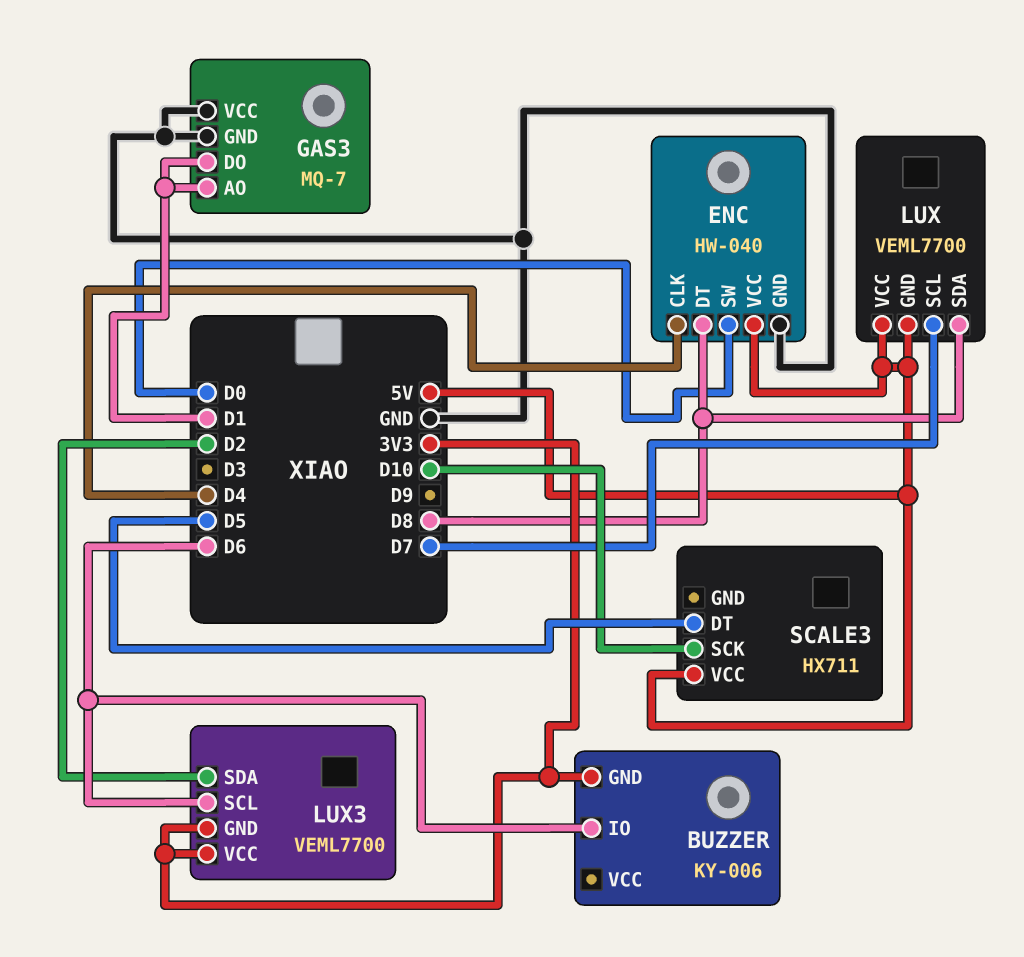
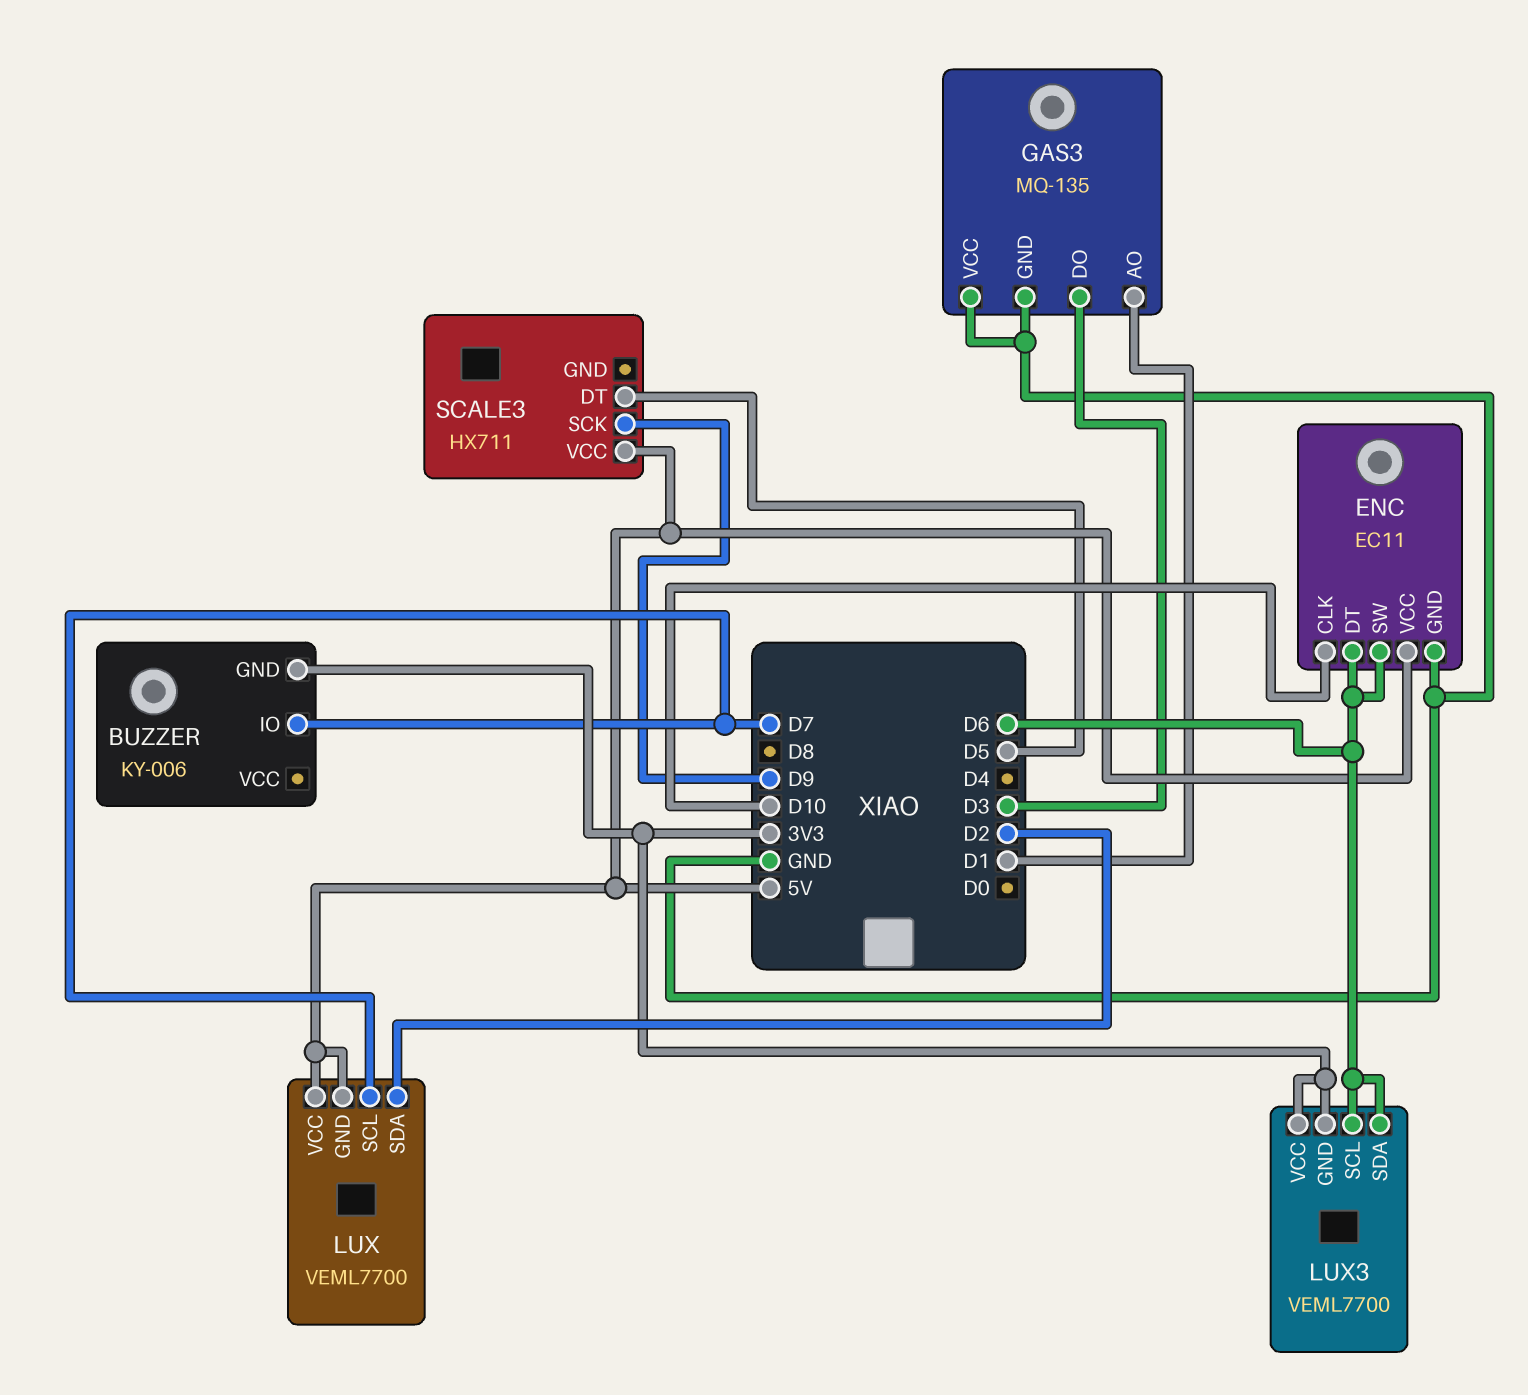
BUZZER pin IO: D6 -> D7
ENC: HW-040 -> EC11
ENC pin CLK: D4 -> D10
ENC pin DT: D8 -> D6
ENC pin SW: D0 -> D6
GAS3: MQ-7 -> MQ-135
GAS3 pin DO: D1 -> D3
LUX pin SDA: D8 -> D2
LUX3 pin SDA: D2 -> D6
SCALE3 pin SCK: D10 -> D9

